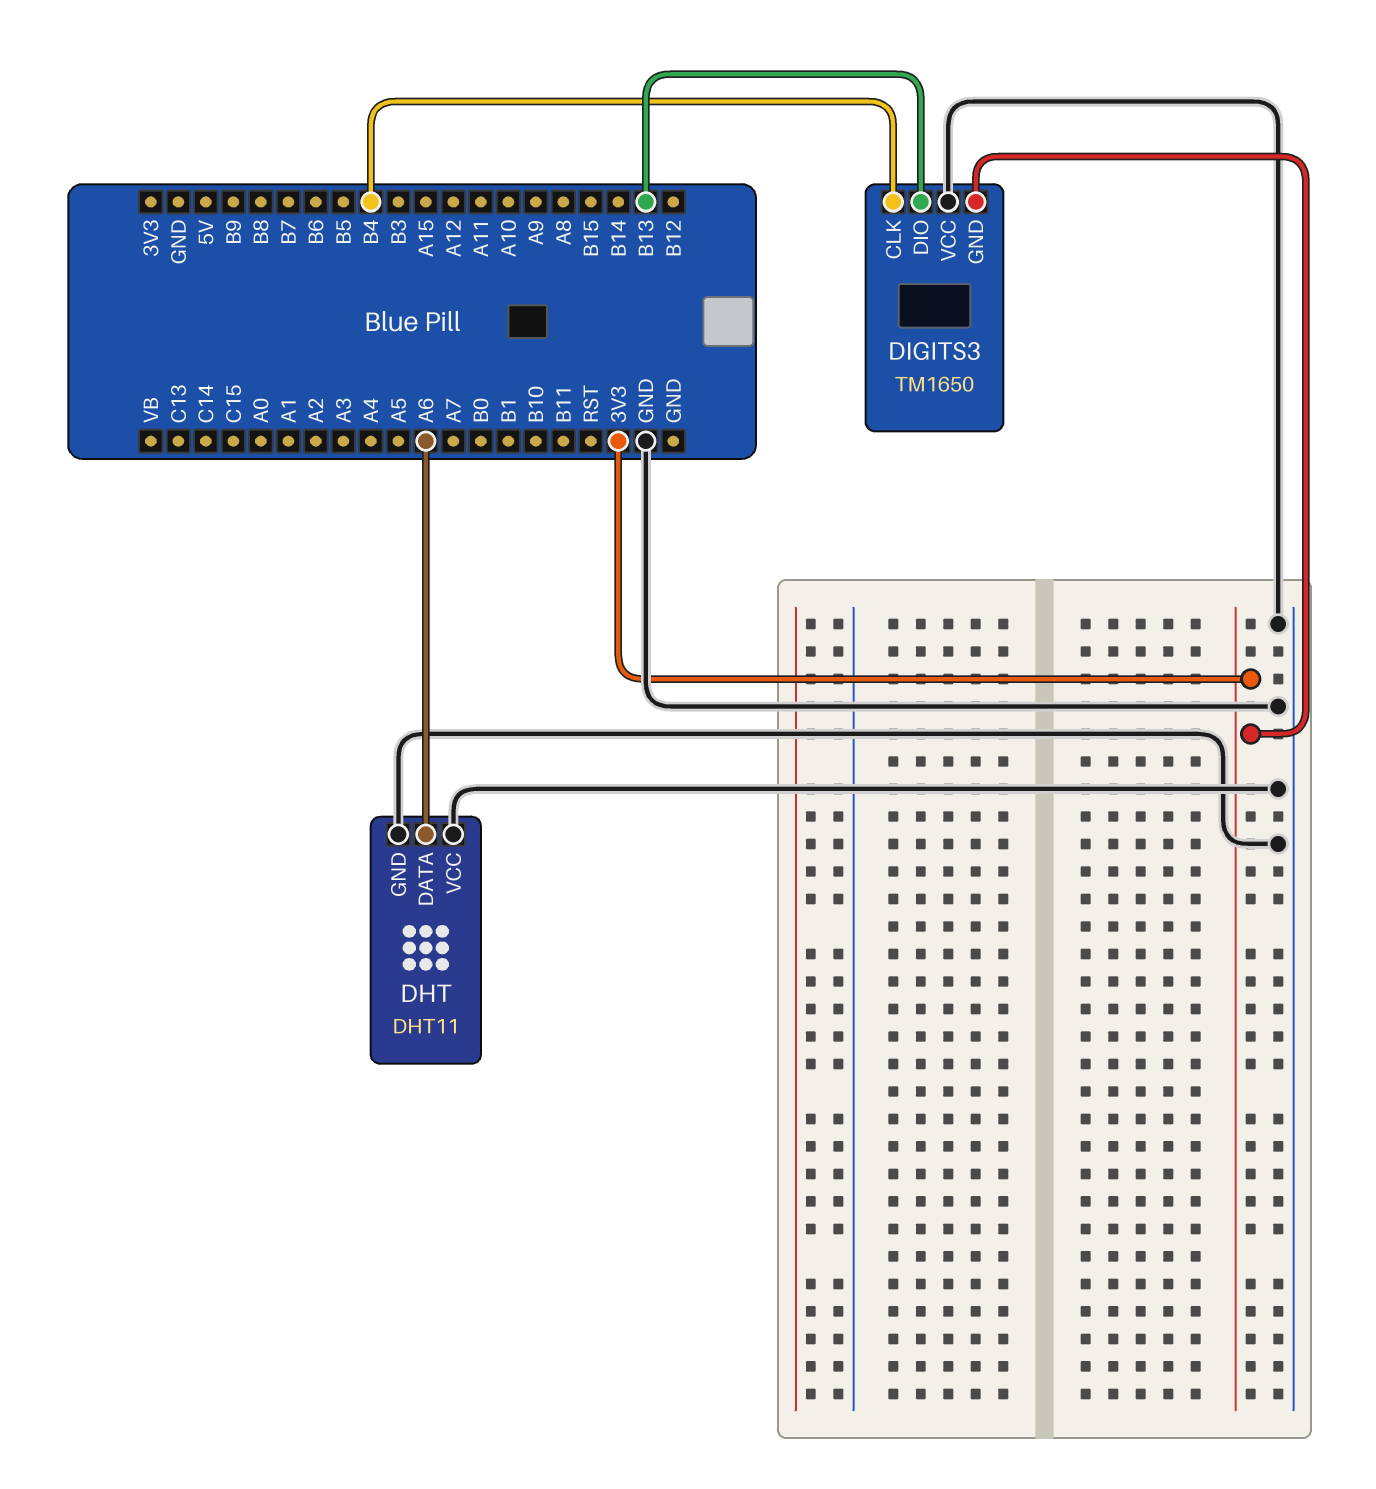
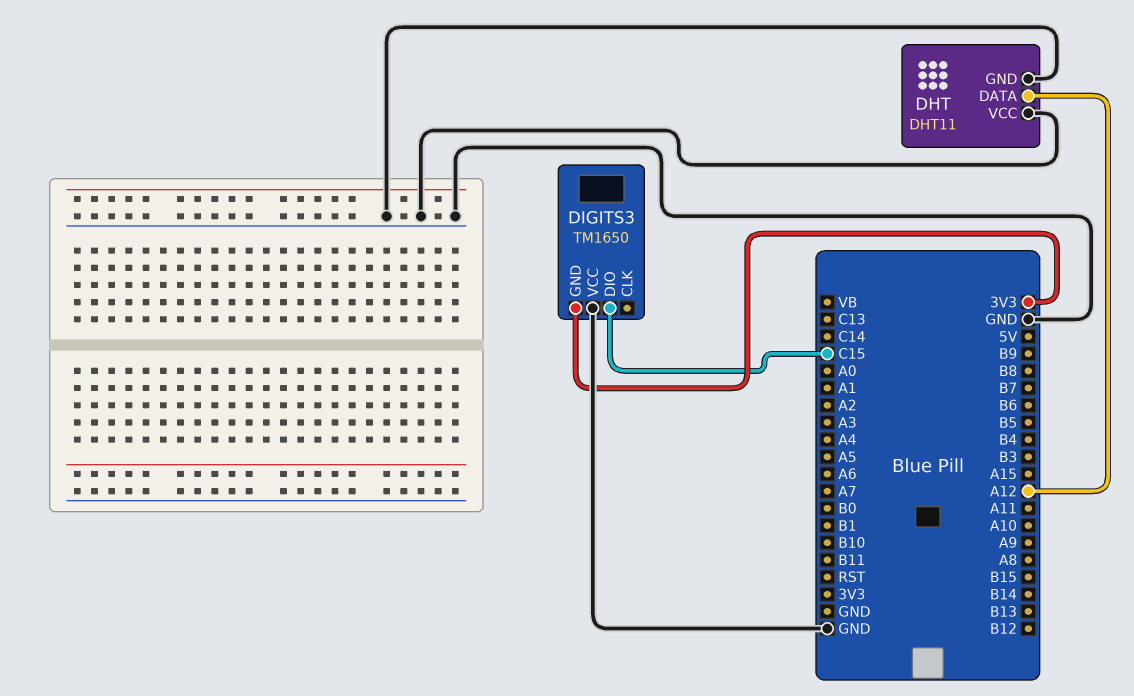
DHT pin DATA: A6 -> A12
DIGITS3 pin CLK: B4 -> none
DIGITS3 pin DIO: B13 -> C15

